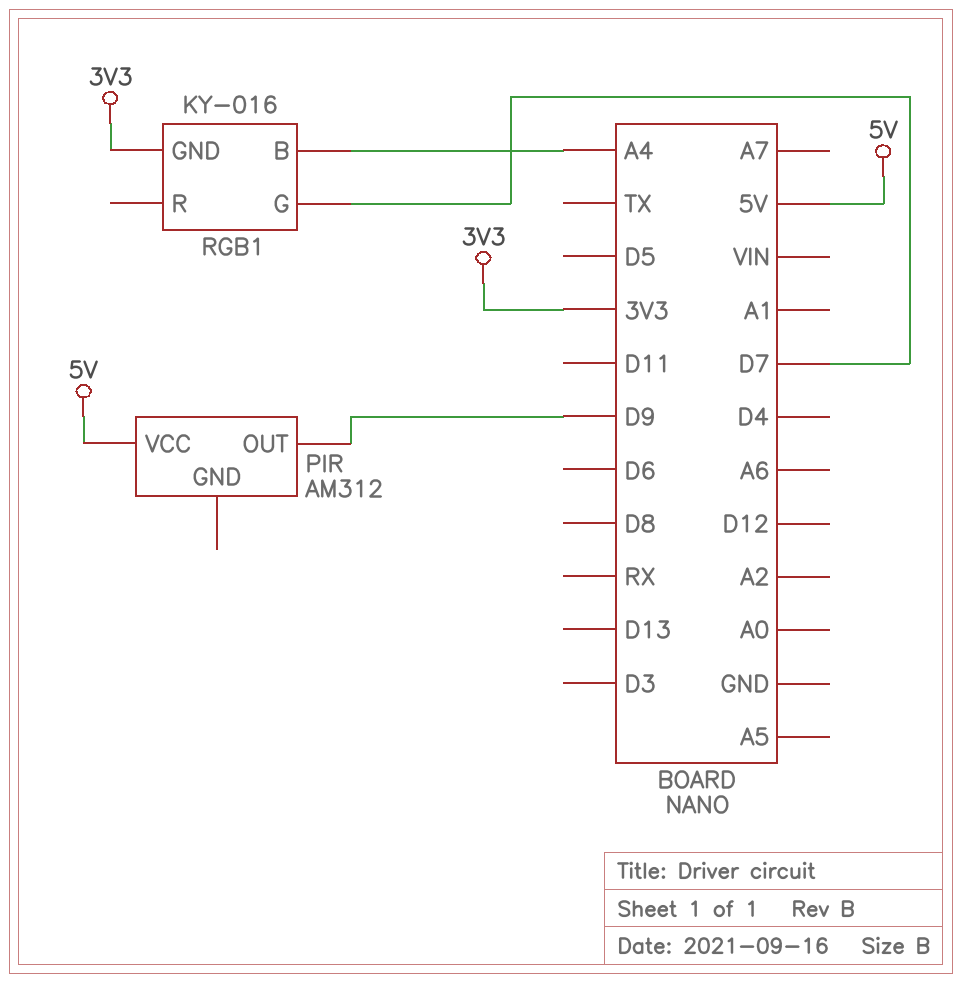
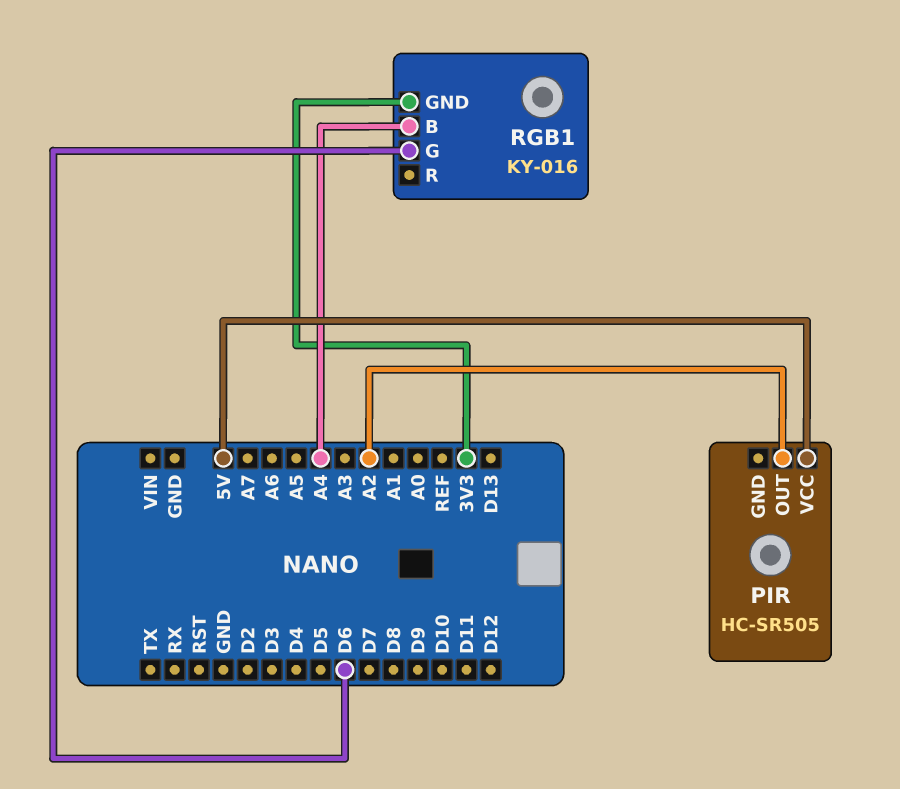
PIR: AM312 -> HC-SR505
PIR pin OUT: D9 -> A2
RGB1 pin G: D7 -> D6

